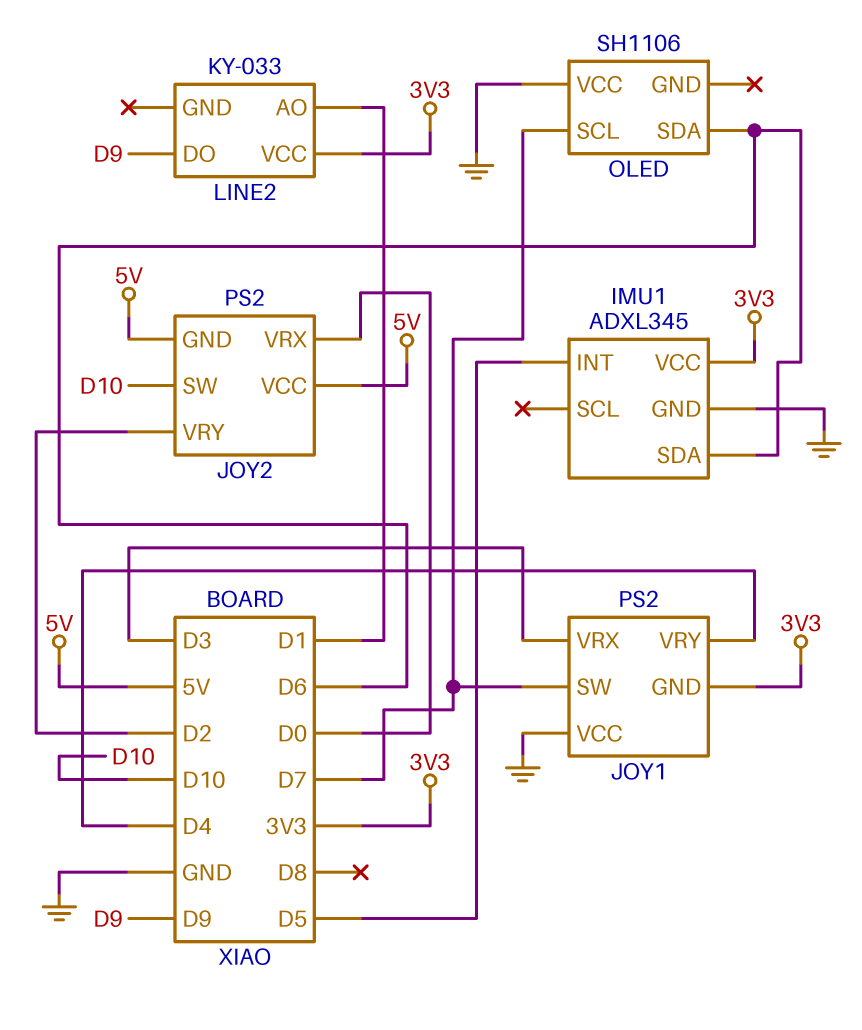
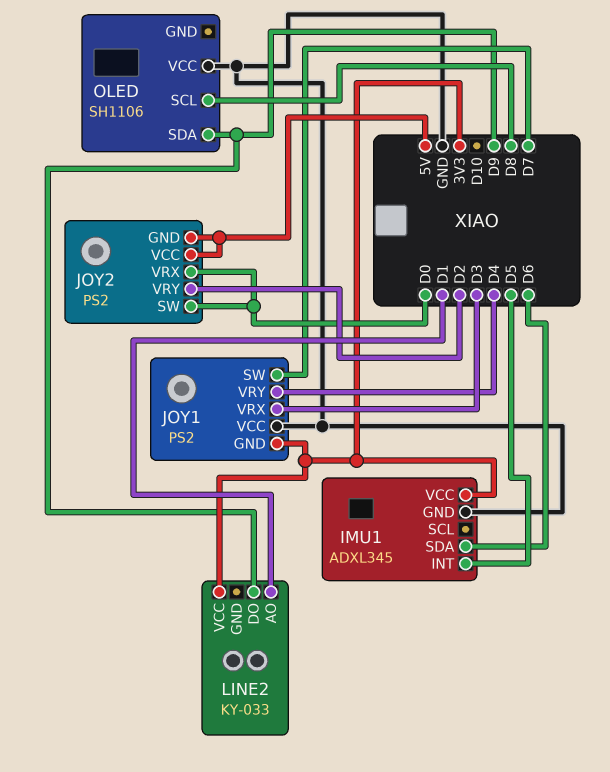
JOY2 pin SW: D10 -> D0
OLED pin SCL: D7 -> D8
OLED pin SDA: D6 -> D9

